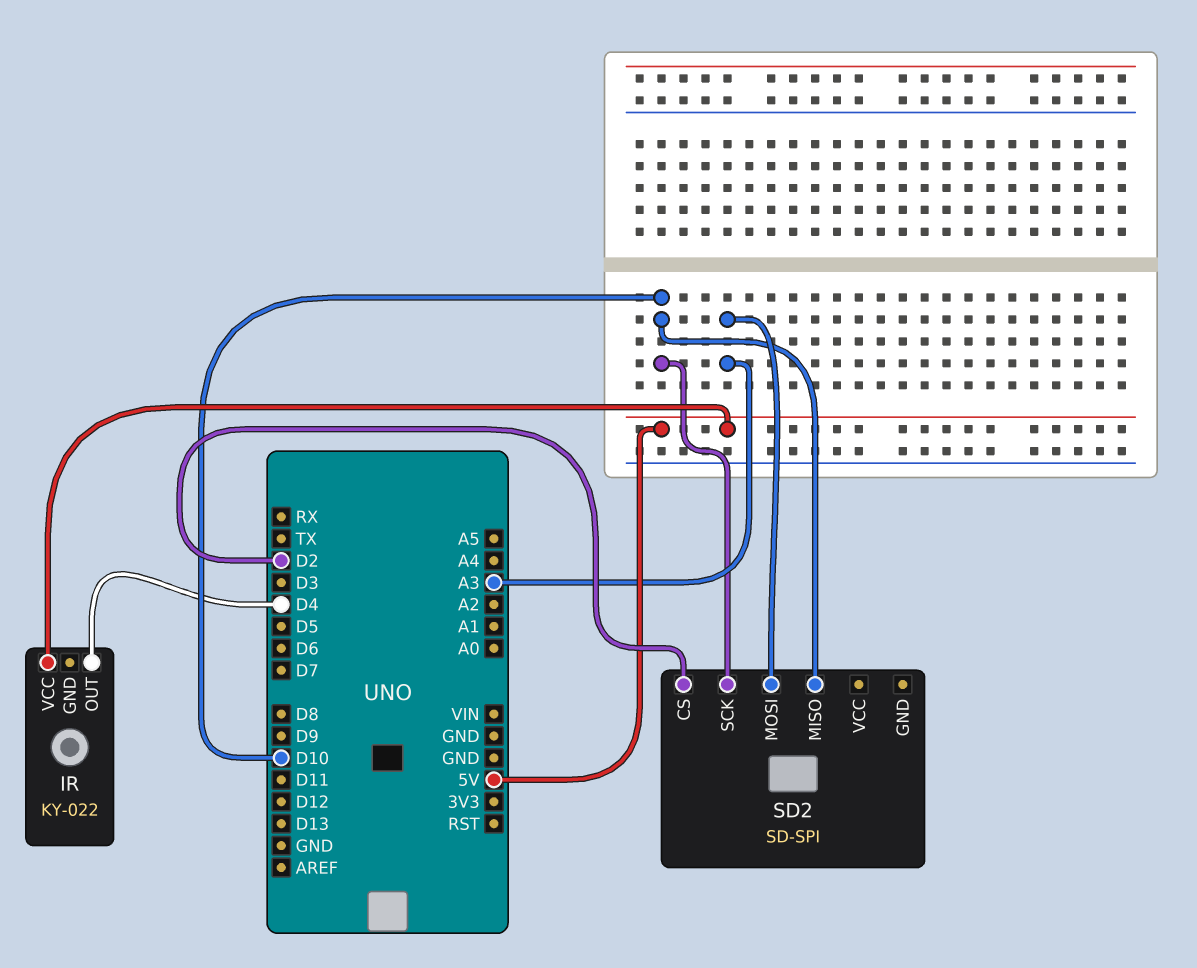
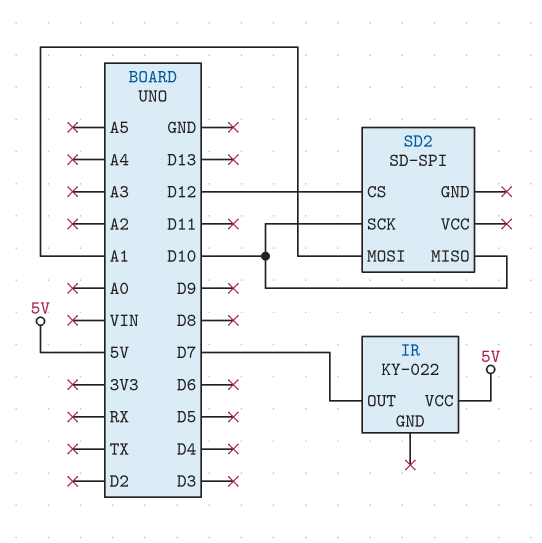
IR pin OUT: D4 -> D7
SD2 pin CS: D2 -> D12
SD2 pin MOSI: A3 -> A1

